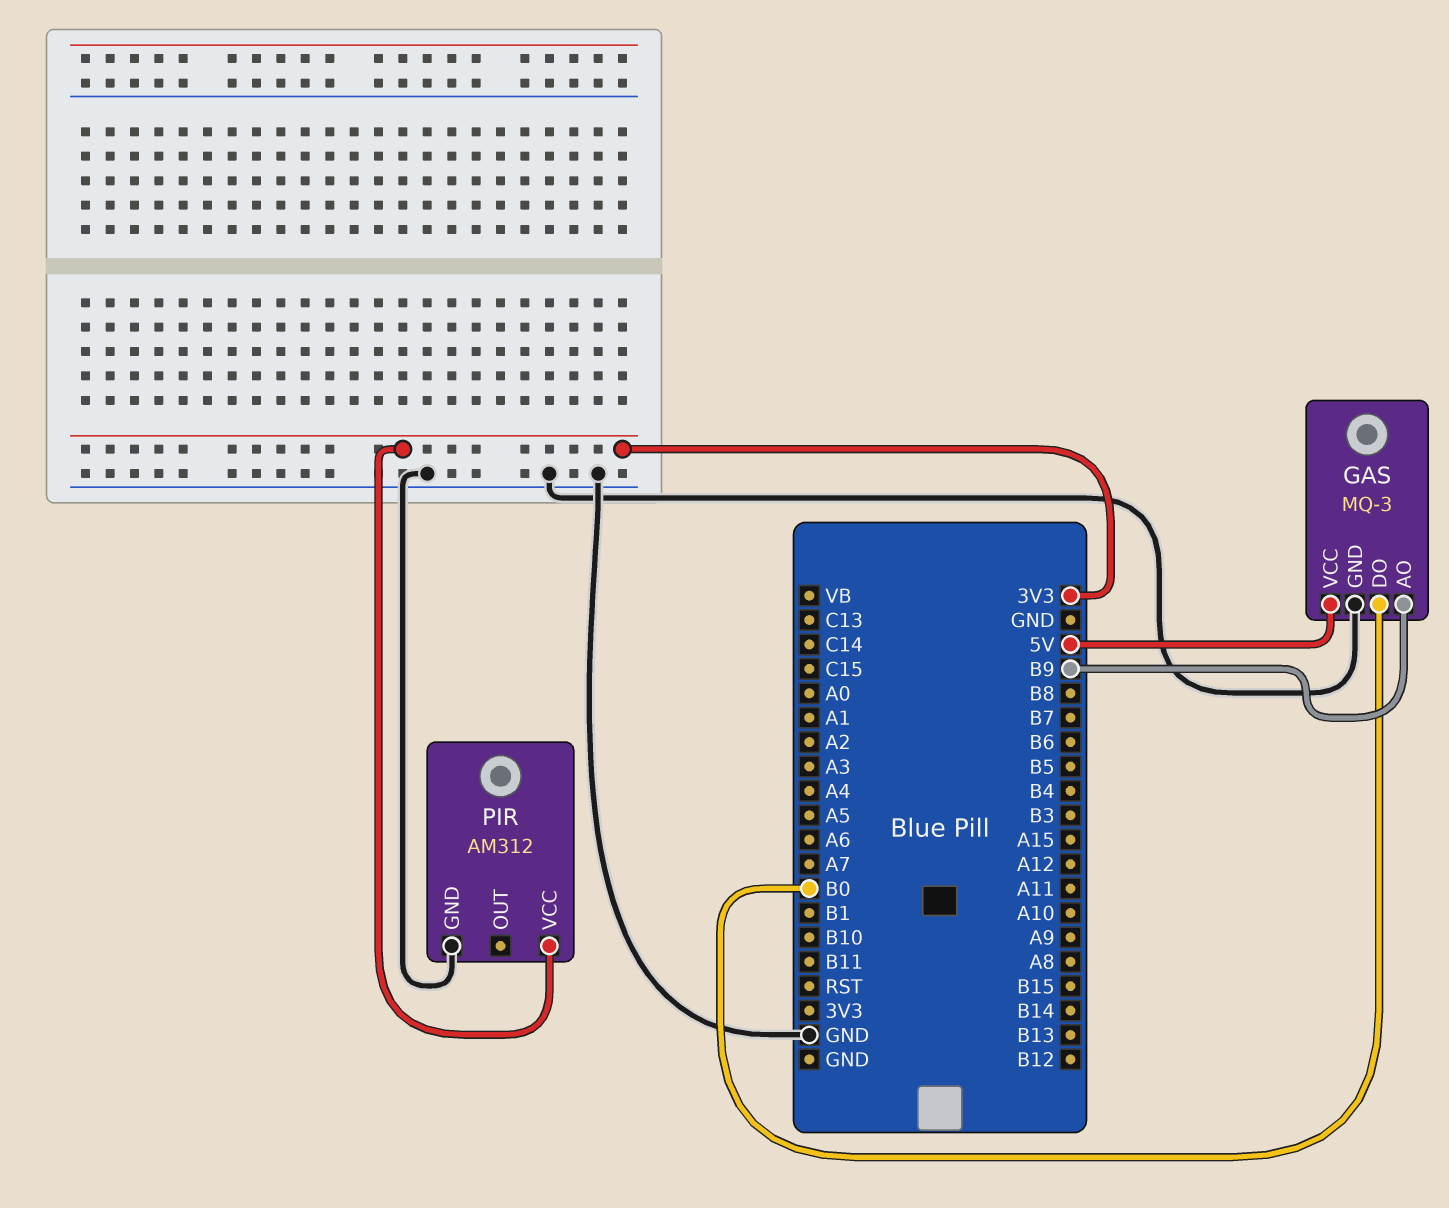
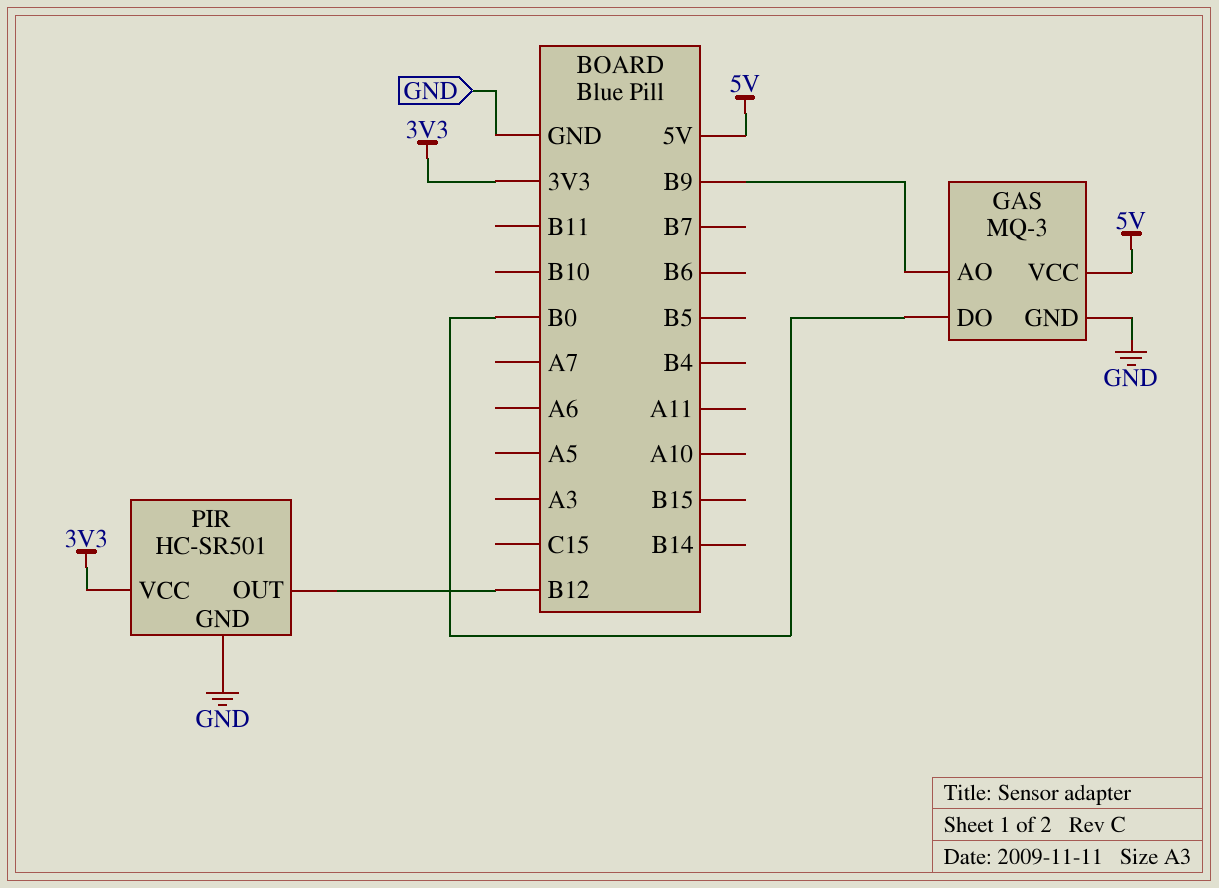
PIR: AM312 -> HC-SR501
PIR pin OUT: none -> B12

